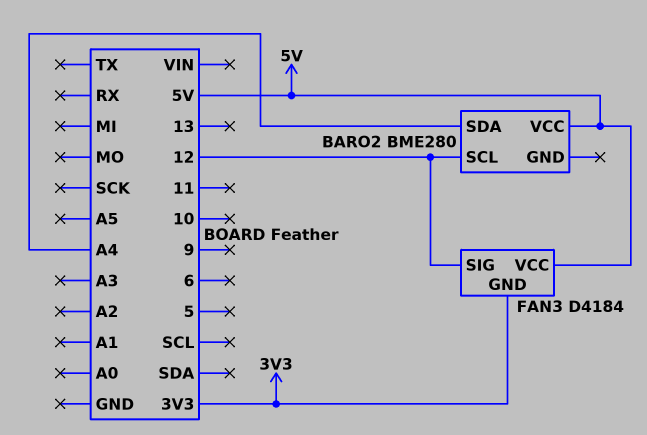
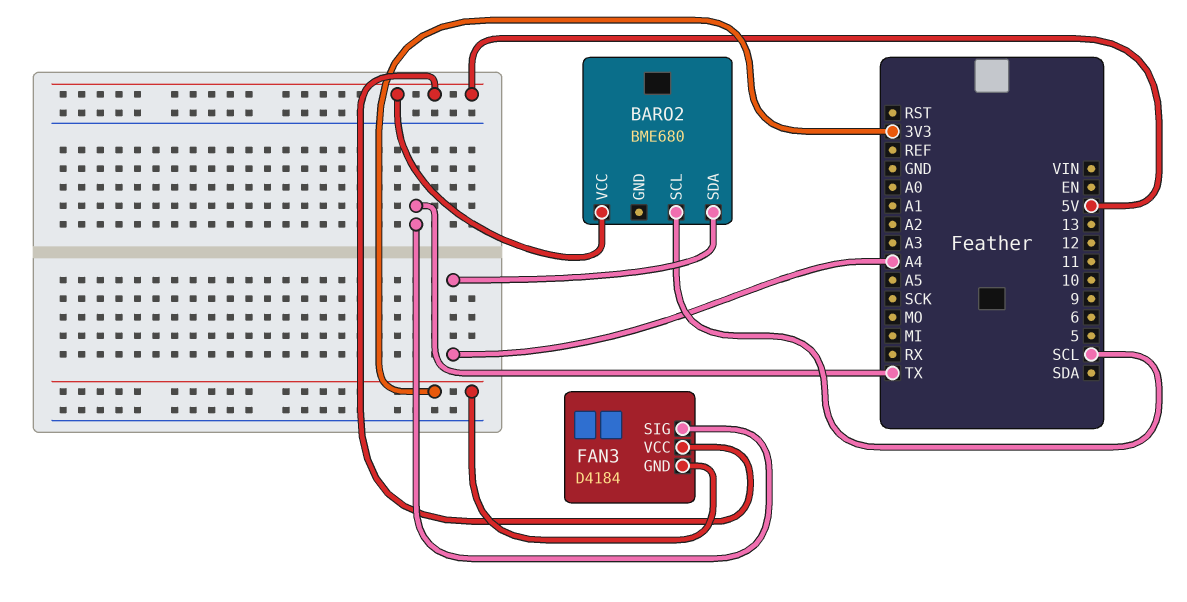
BARO2: BME280 -> BME680
BARO2 pin SCL: 12 -> SCL
FAN3 pin SIG: 12 -> TX

